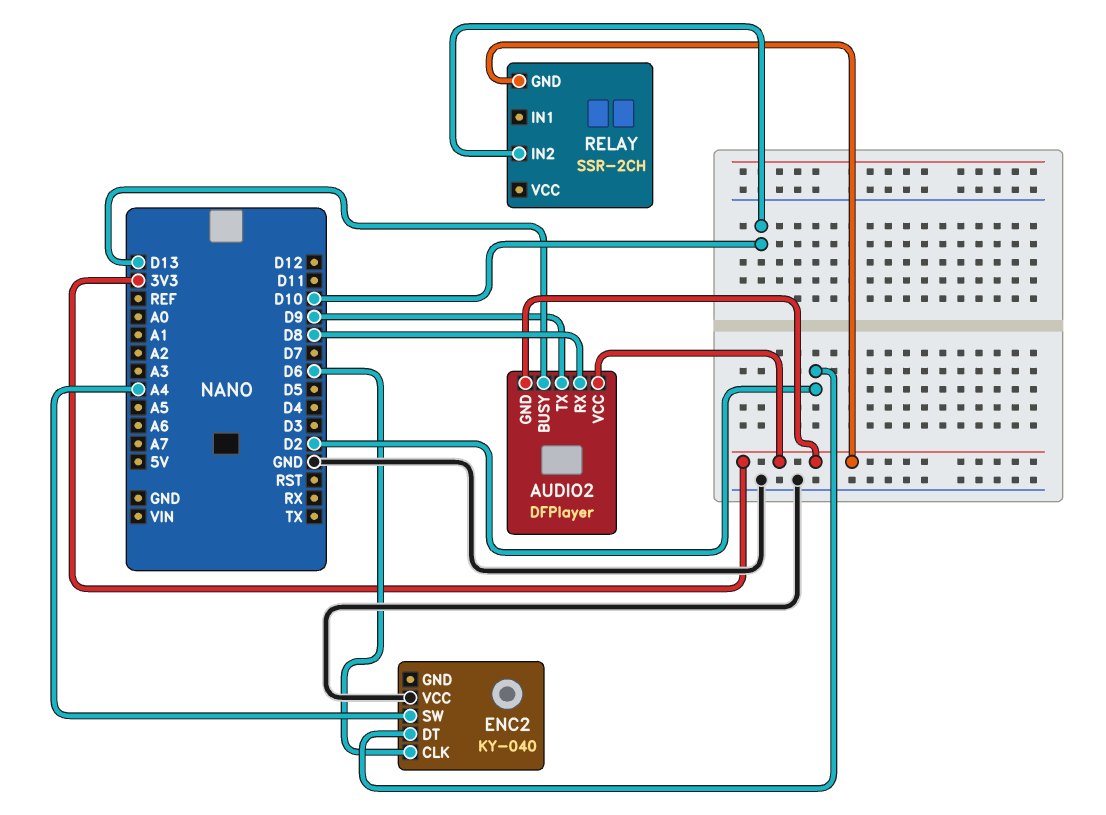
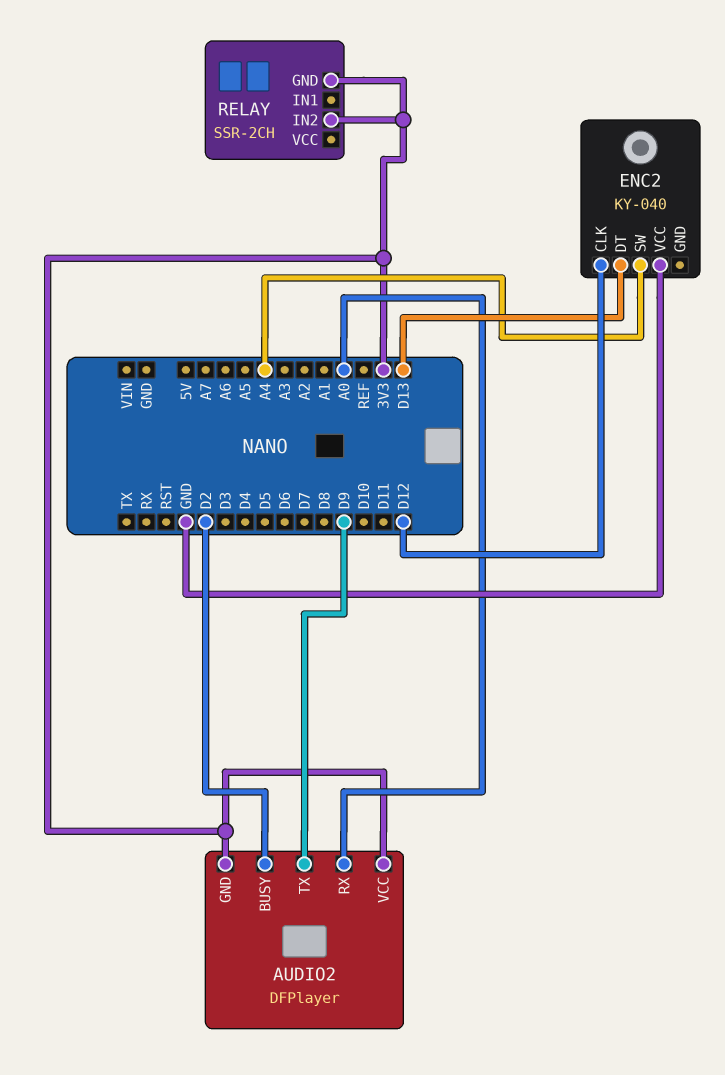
AUDIO2 pin BUSY: D13 -> D2
AUDIO2 pin RX: D8 -> A0
ENC2 pin CLK: D6 -> D12
ENC2 pin DT: D2 -> D13
RELAY pin IN2: D10 -> 3V3

